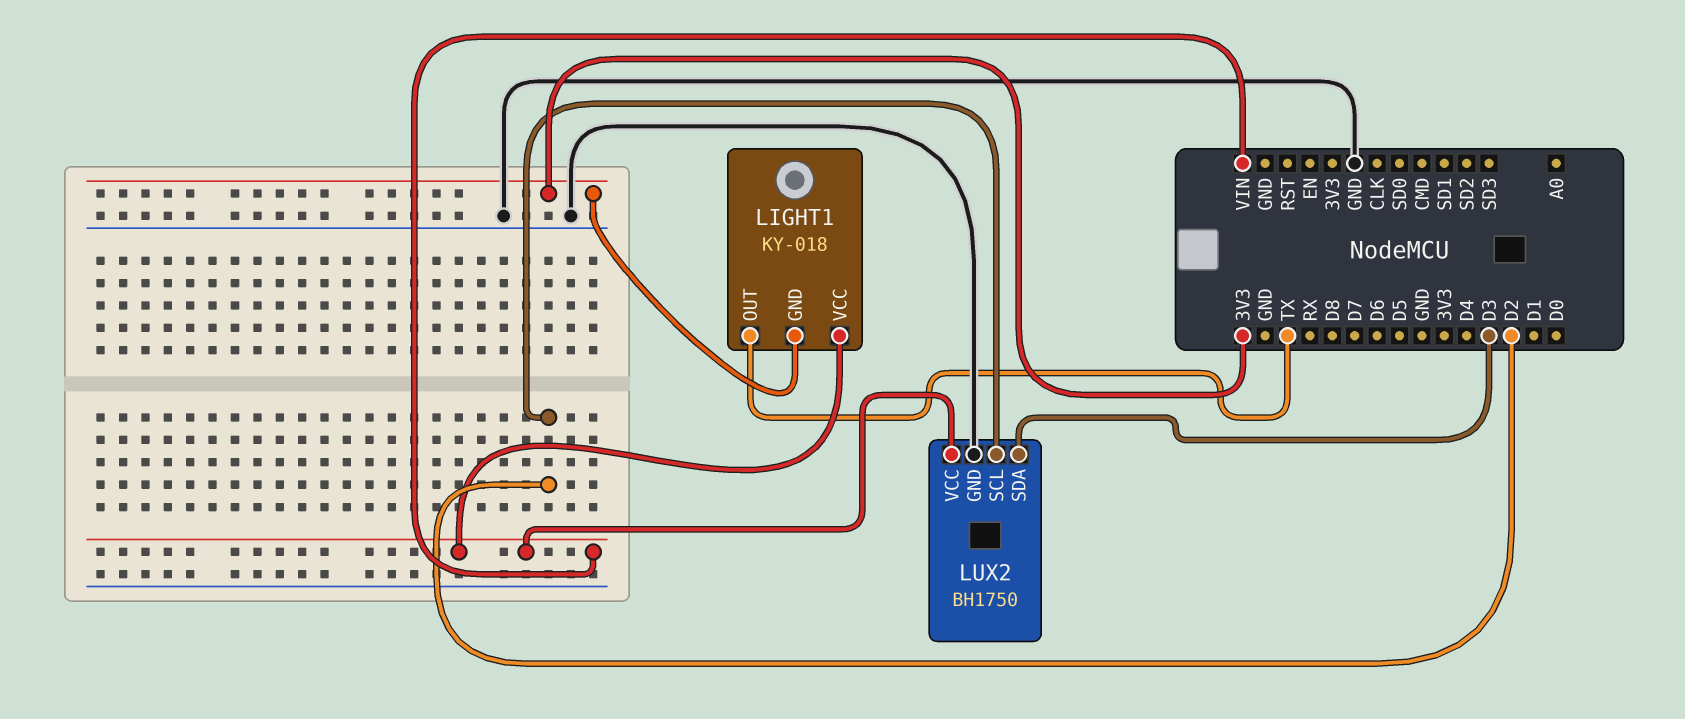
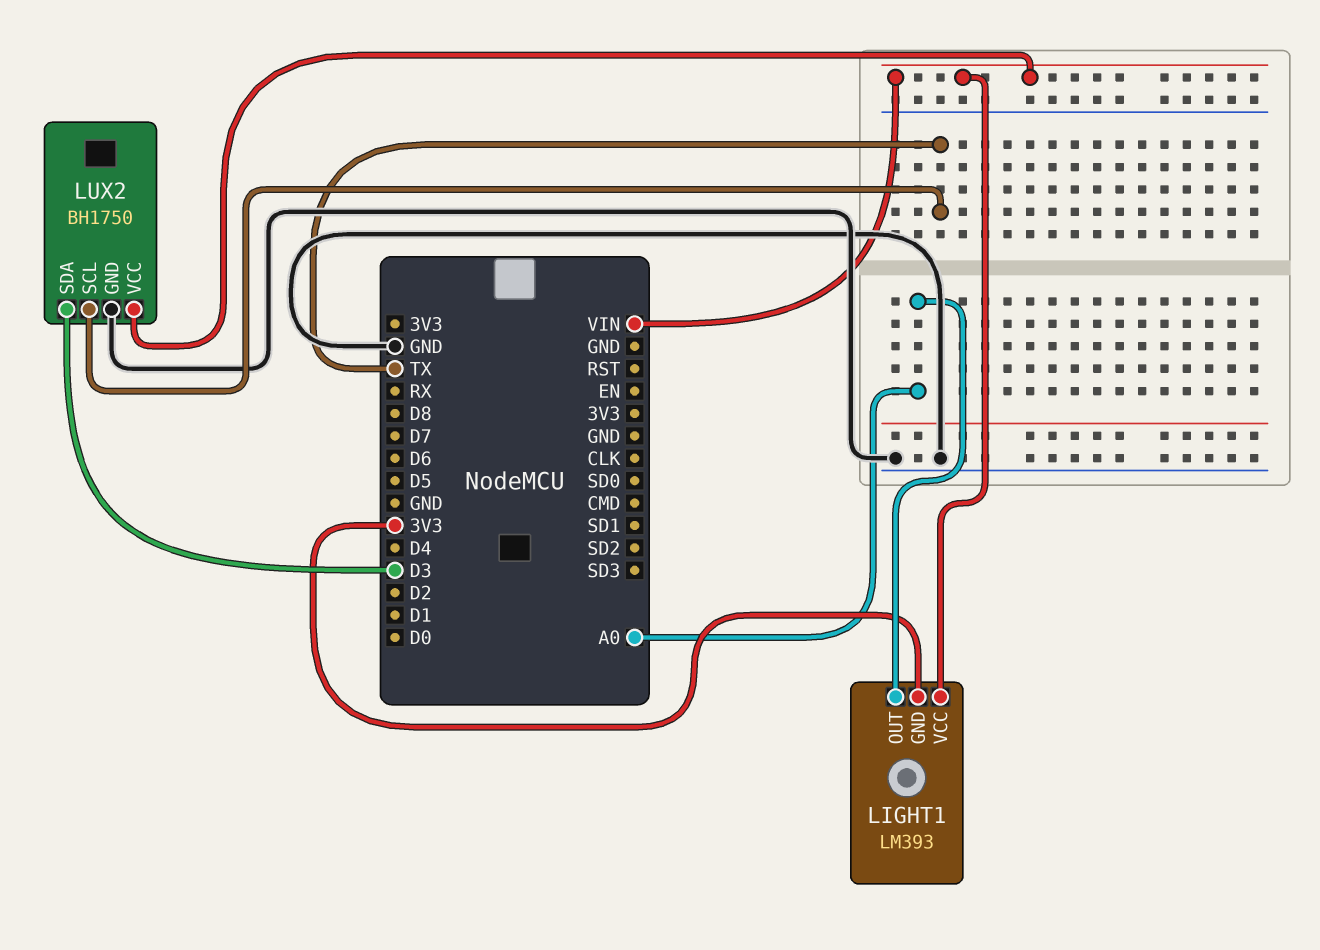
LIGHT1: KY-018 -> LM393
LIGHT1 pin OUT: TX -> A0
LUX2 pin SCL: D2 -> TX

